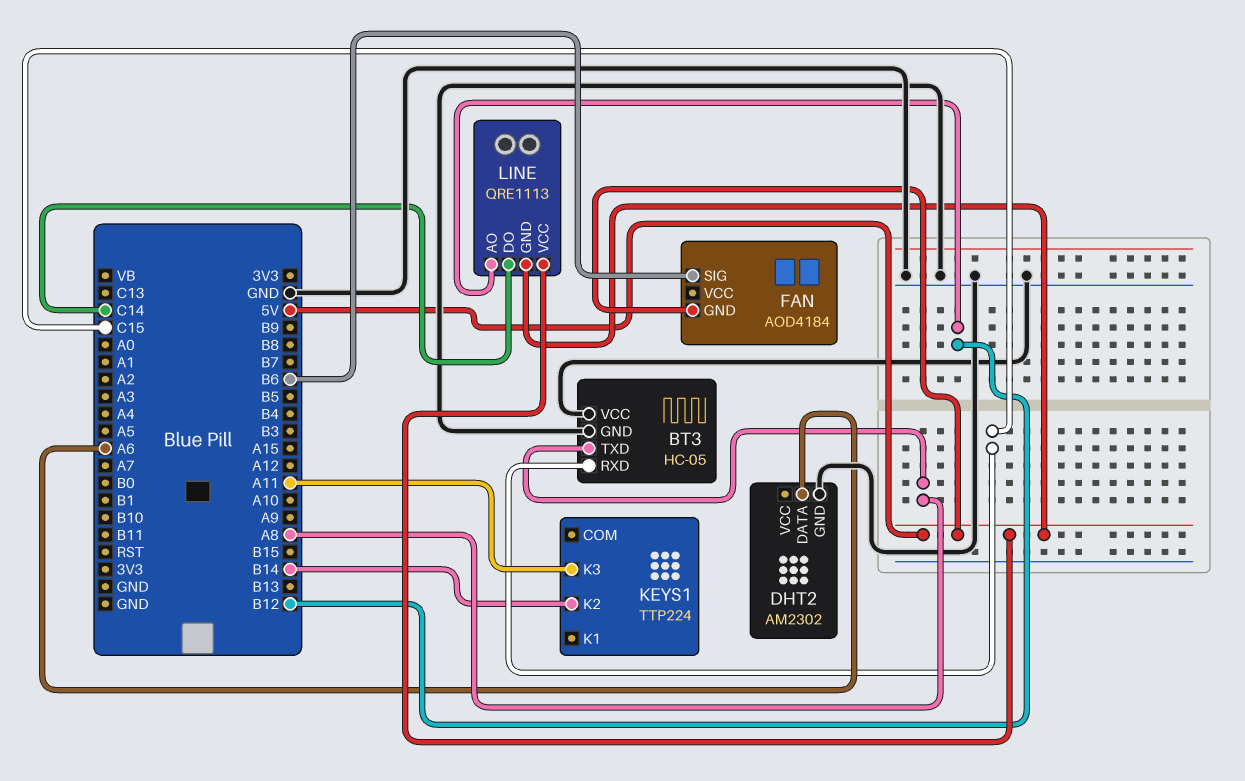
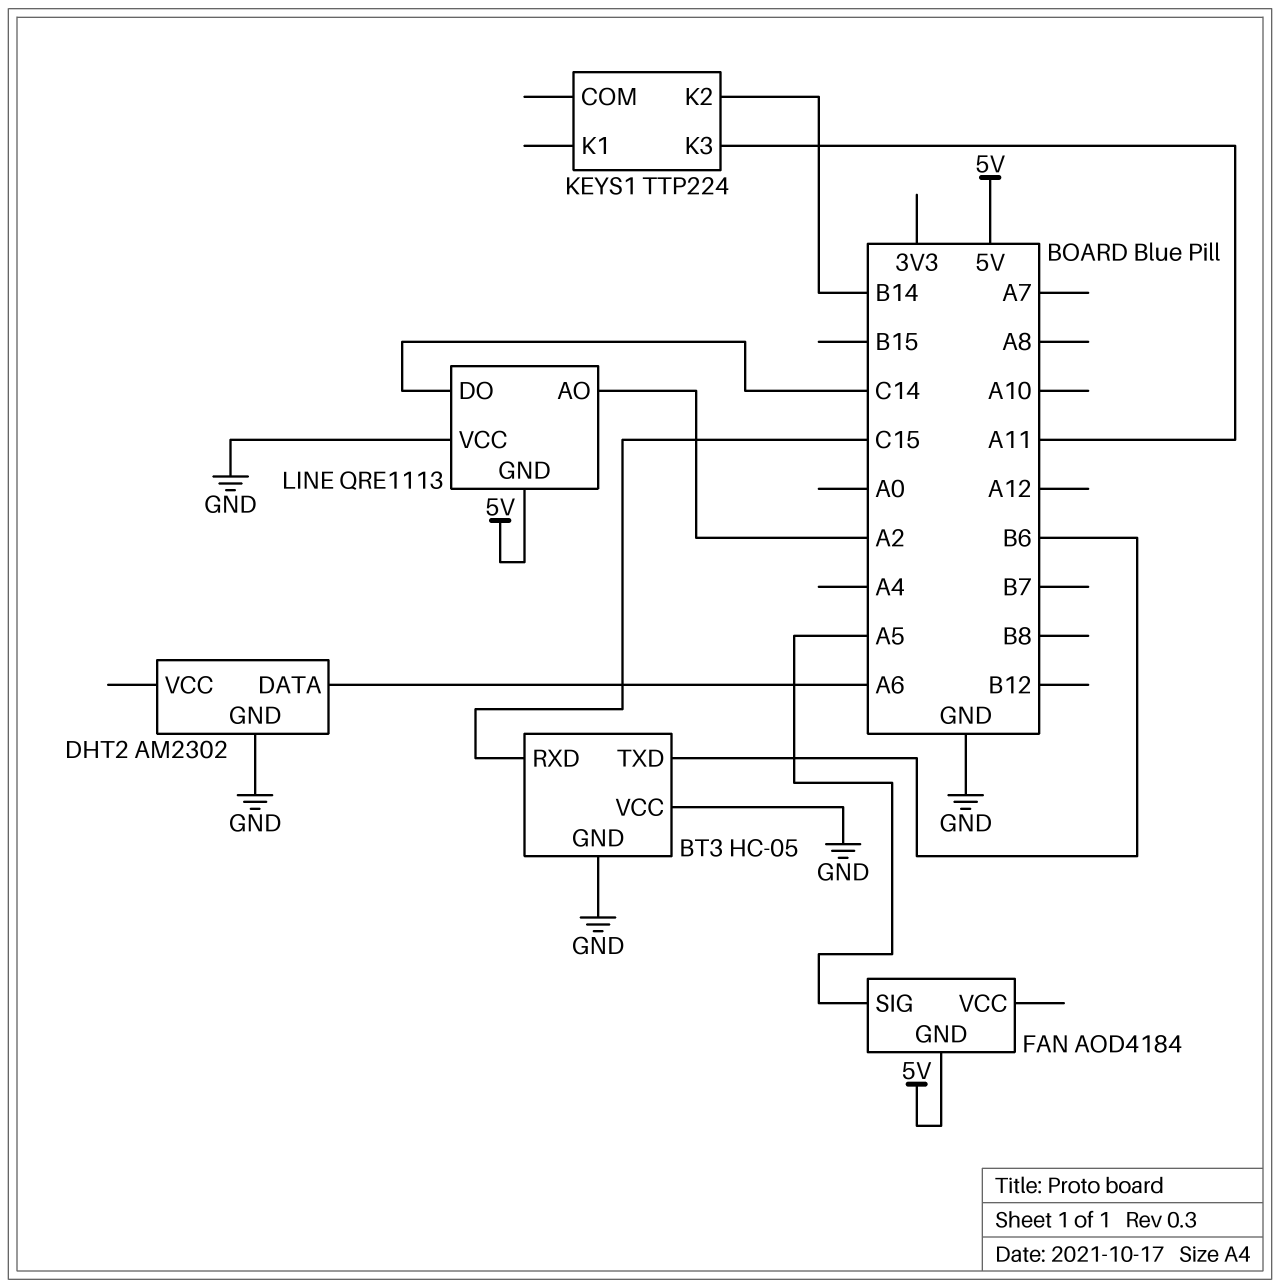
BT3 pin TXD: A8 -> B6
FAN pin SIG: B6 -> A5
LINE pin AO: B12 -> A2
LINE pin VCC: 5V -> GND

